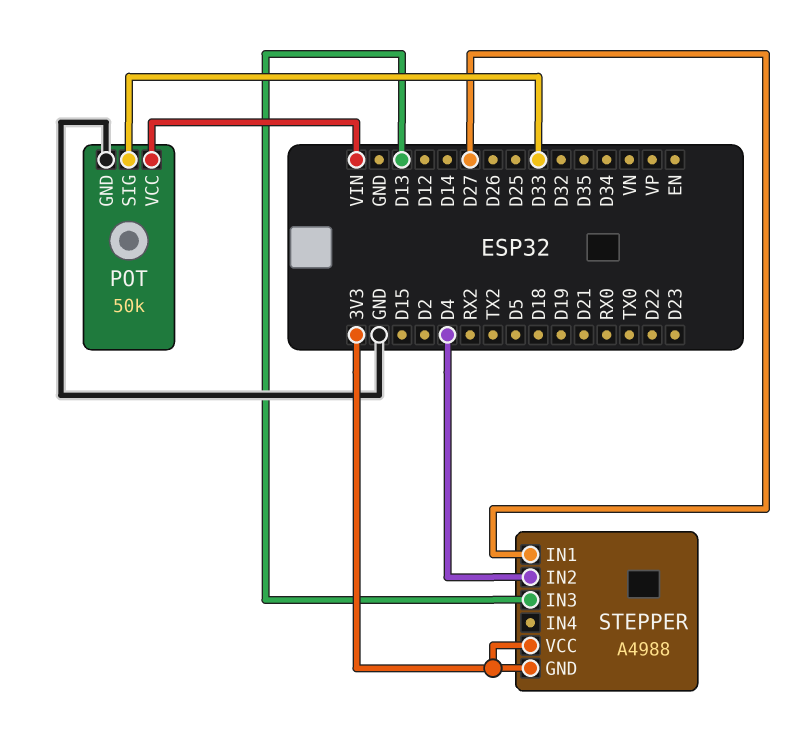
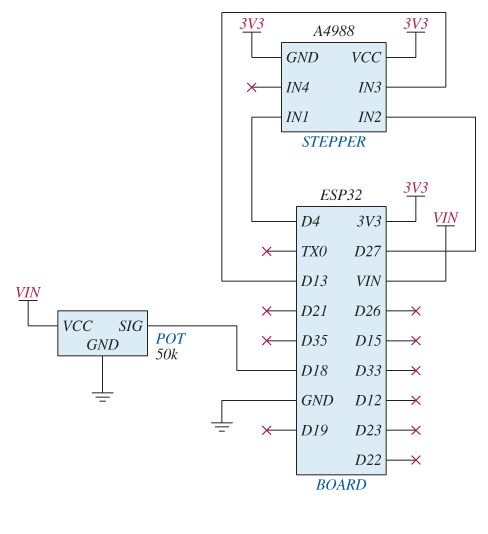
POT pin SIG: D33 -> D18
STEPPER pin IN1: D27 -> D4
STEPPER pin IN2: D4 -> D27

